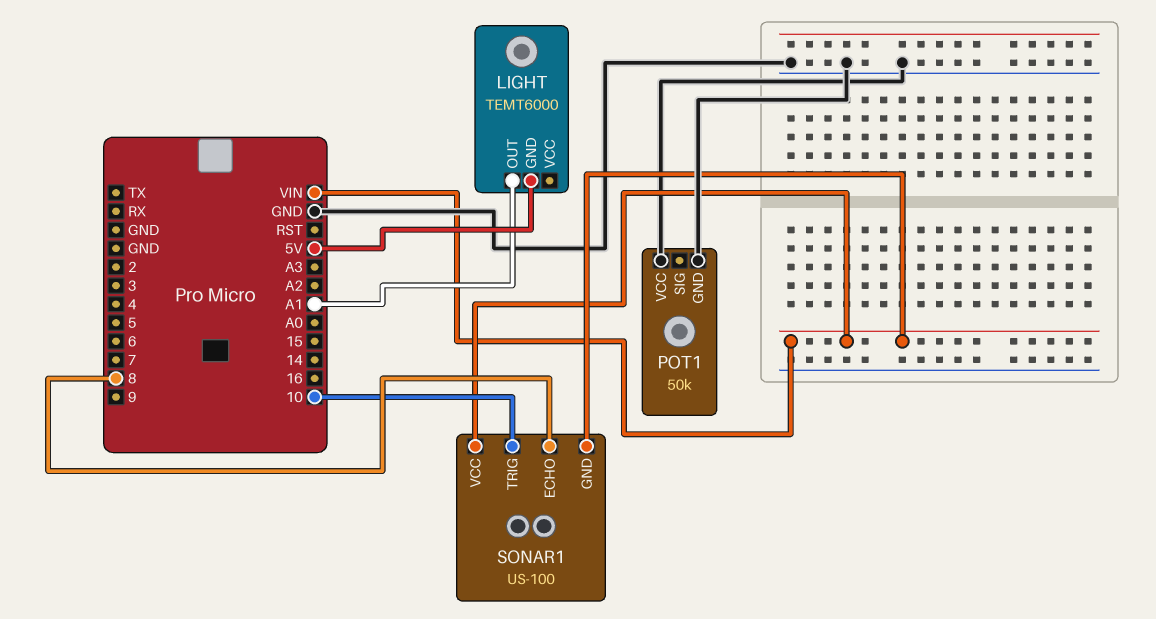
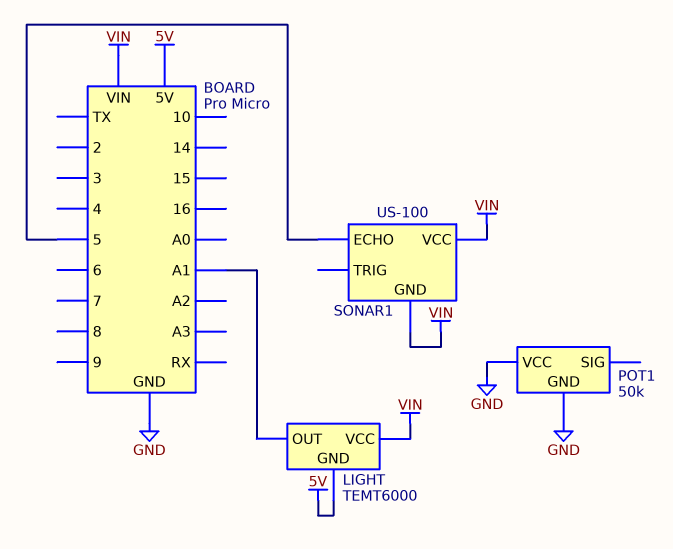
LIGHT pin VCC: none -> VIN
SONAR1 pin ECHO: 8 -> 5
SONAR1 pin TRIG: 10 -> none

